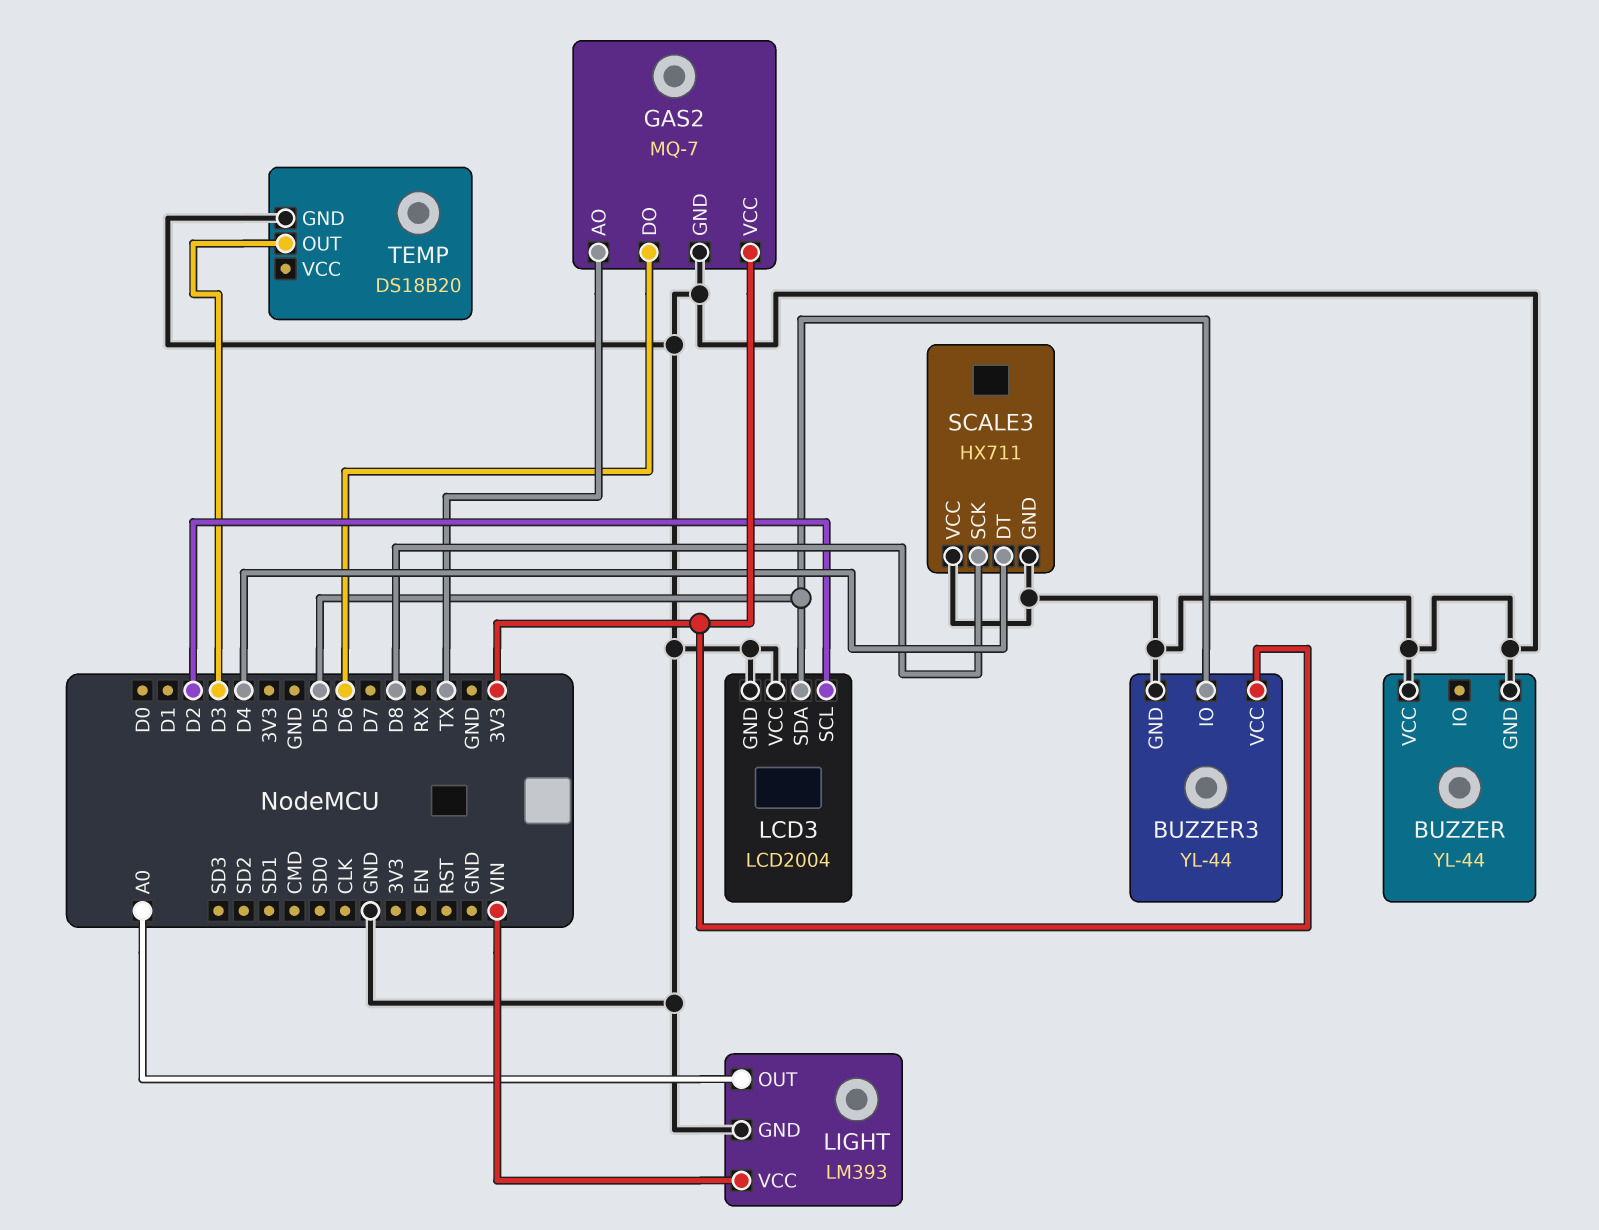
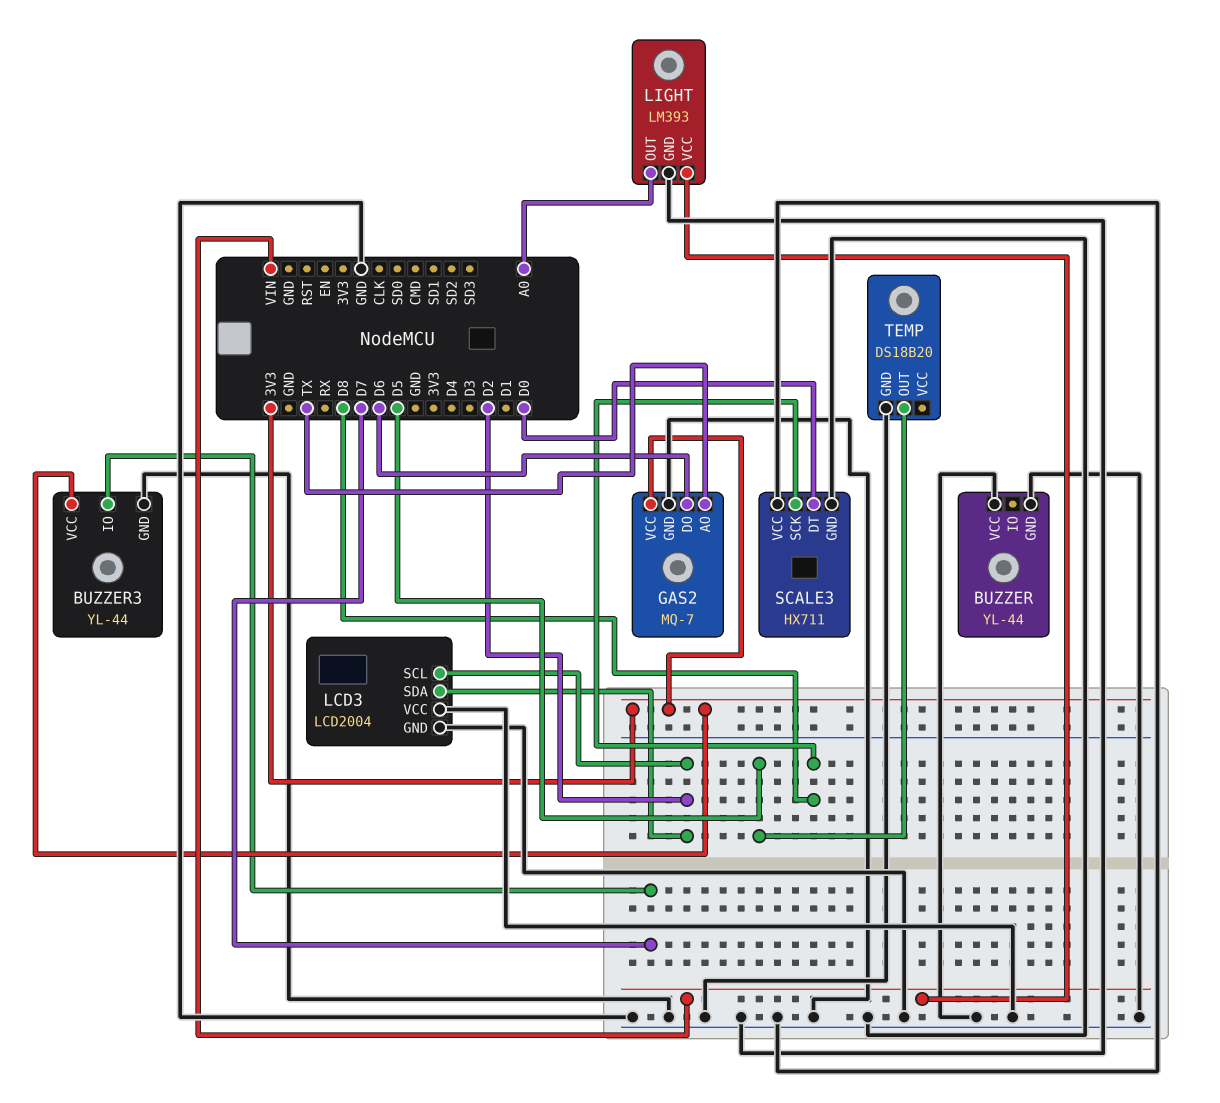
BUZZER3 pin IO: D5 -> D7
LCD3 pin SDA: D5 -> D2
SCALE3 pin DT: D4 -> D0
TEMP pin OUT: D3 -> D5

